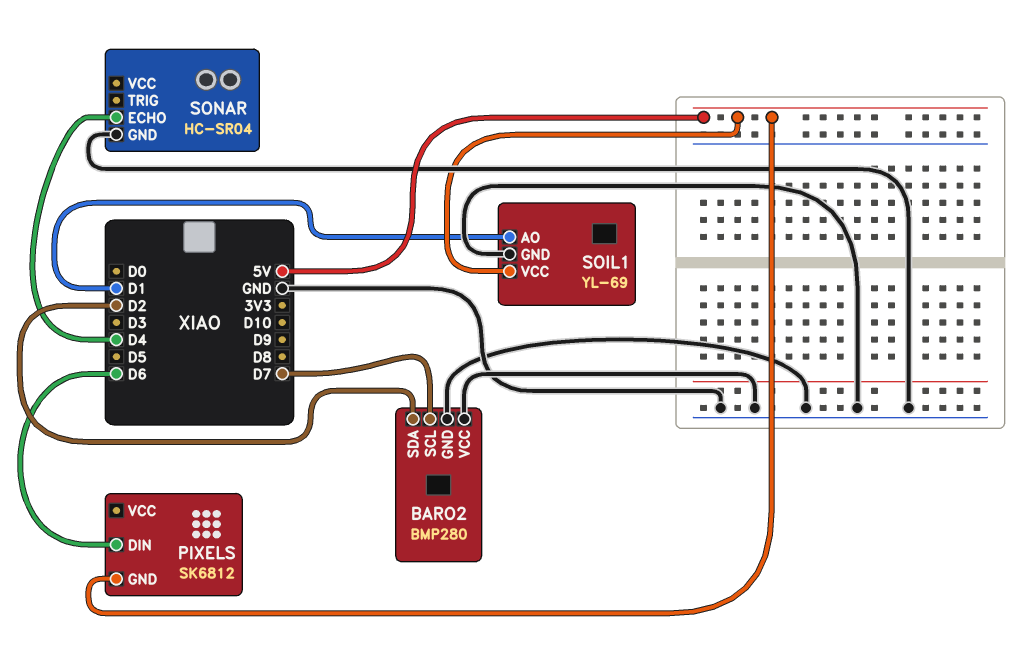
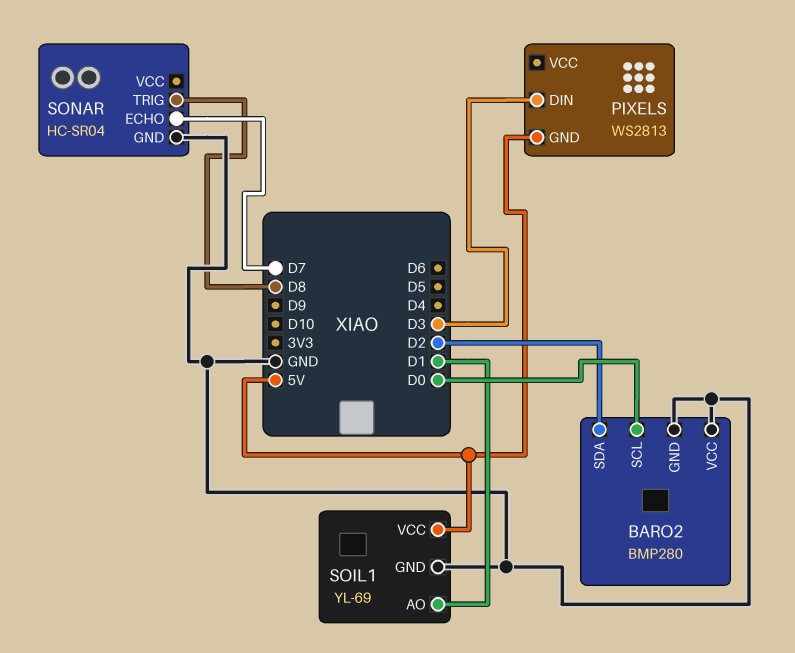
BARO2 pin SCL: D7 -> D0
PIXELS: SK6812 -> WS2813
PIXELS pin DIN: D6 -> D3
SONAR pin ECHO: D4 -> D7
SONAR pin TRIG: none -> D8

